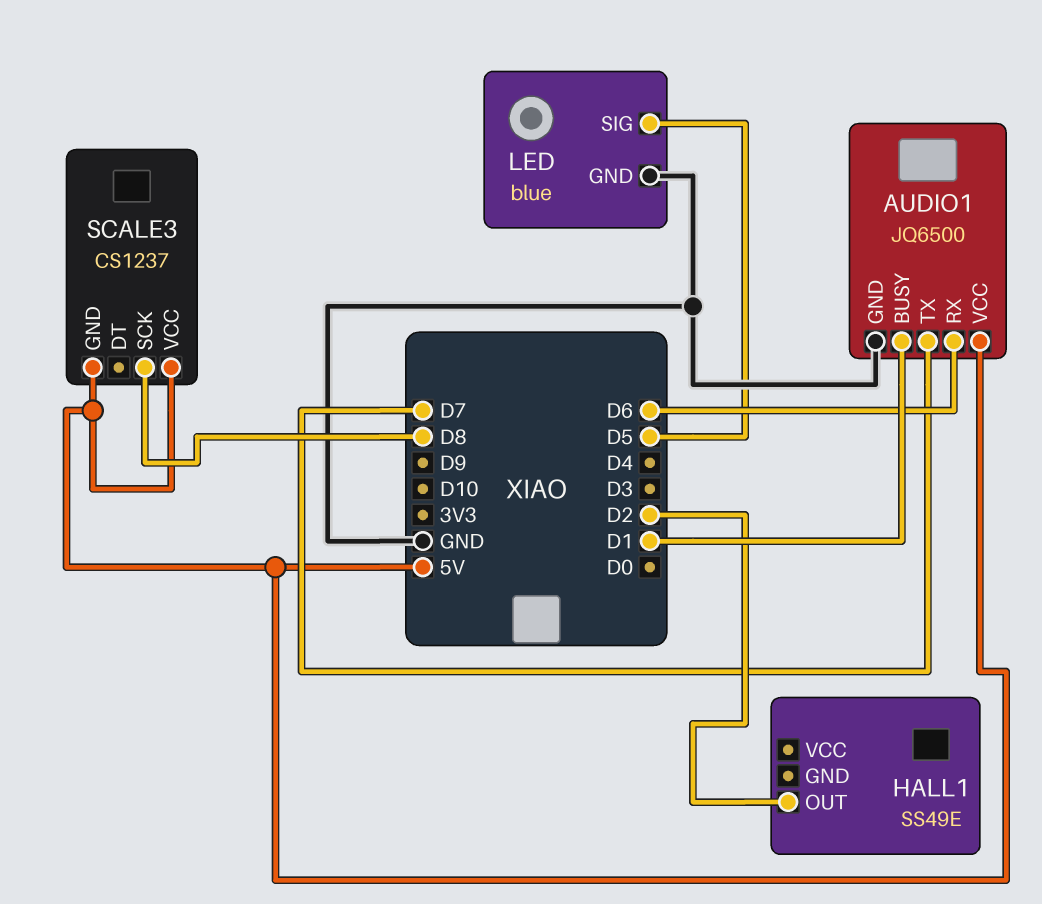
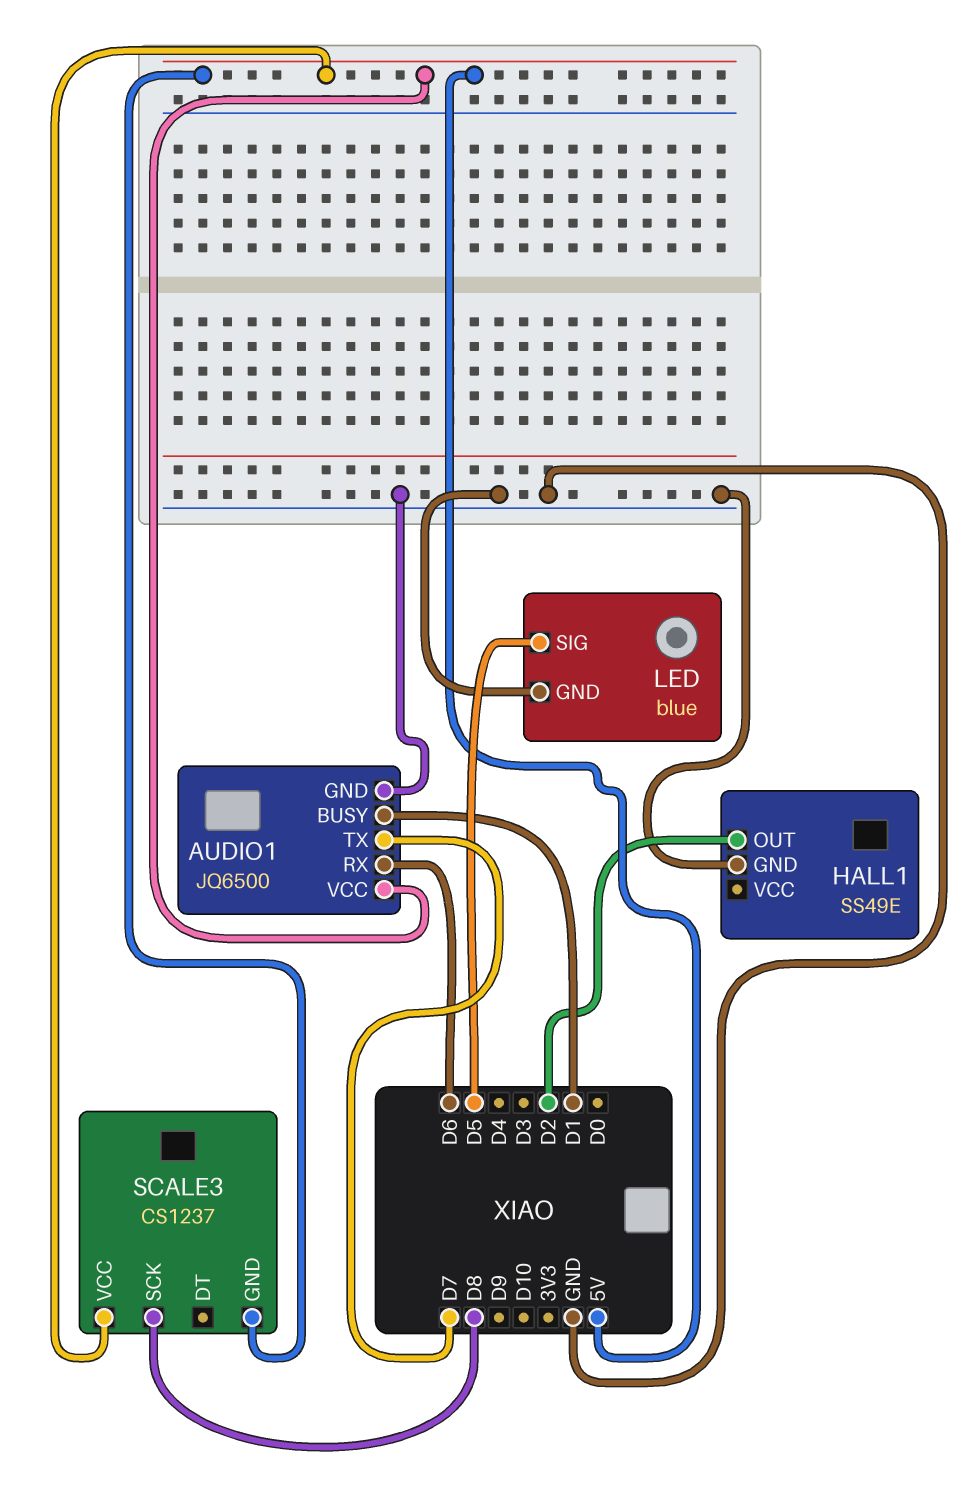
HALL1 pin GND: none -> GND

